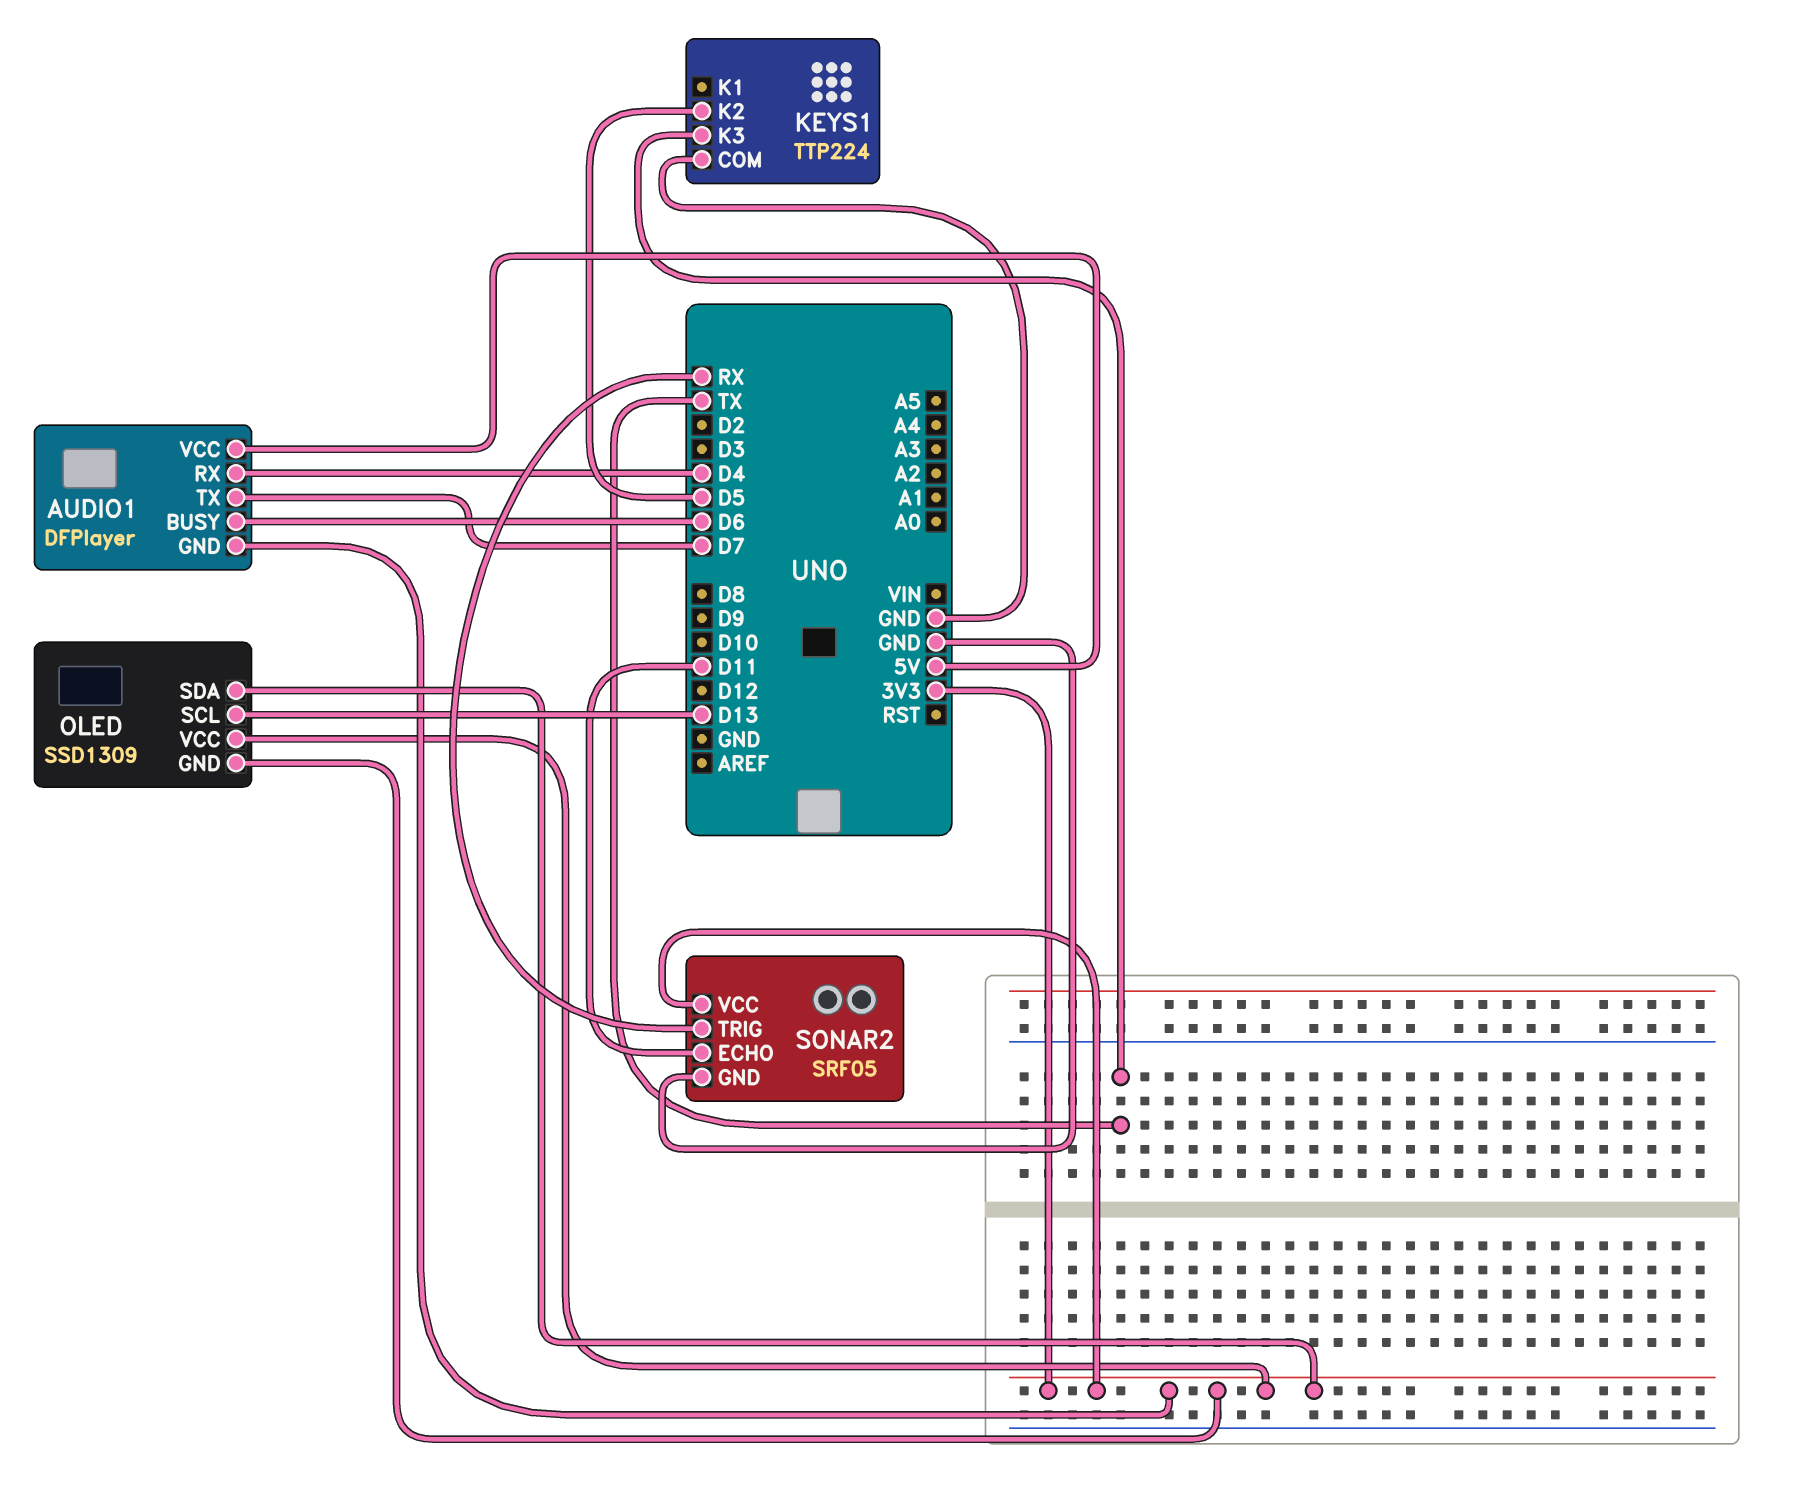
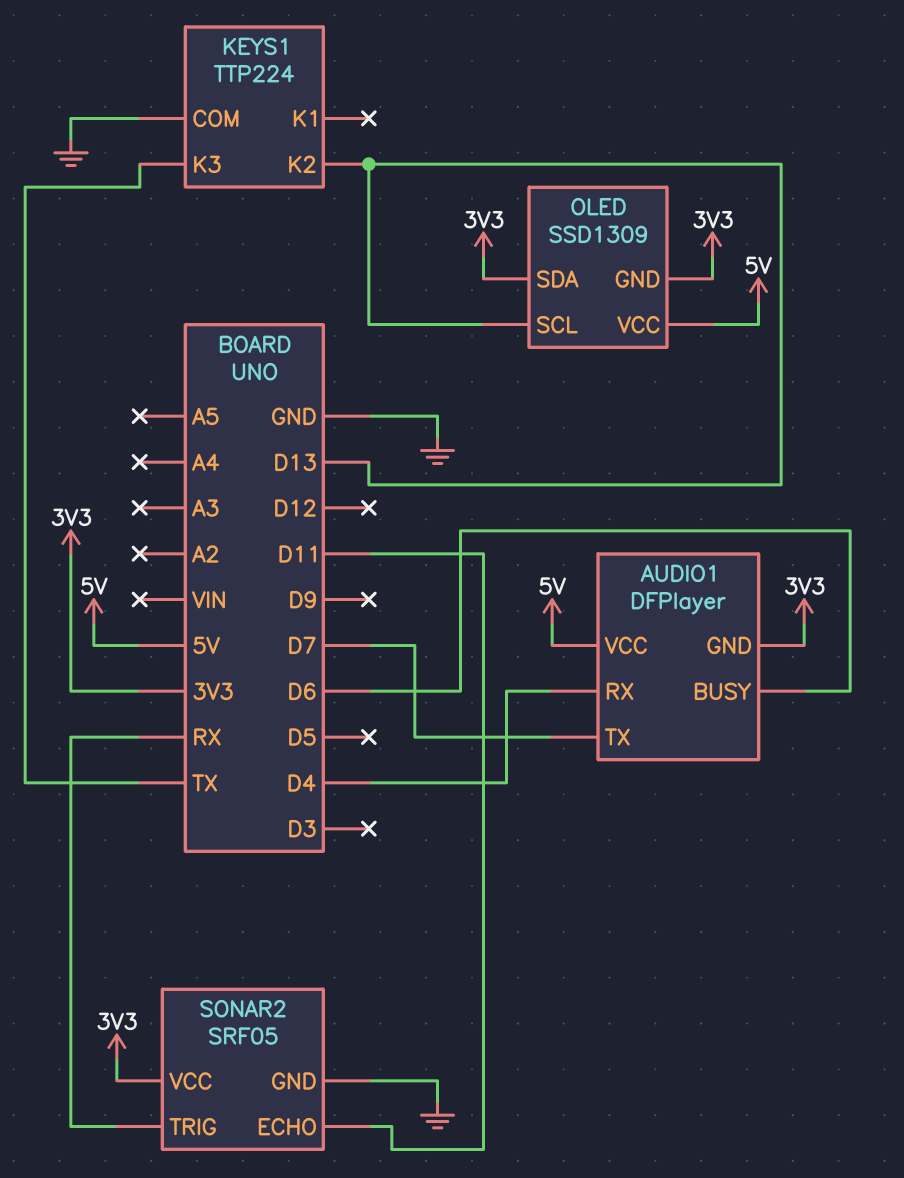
KEYS1 pin K2: D5 -> D13
OLED pin VCC: 3V3 -> 5V

